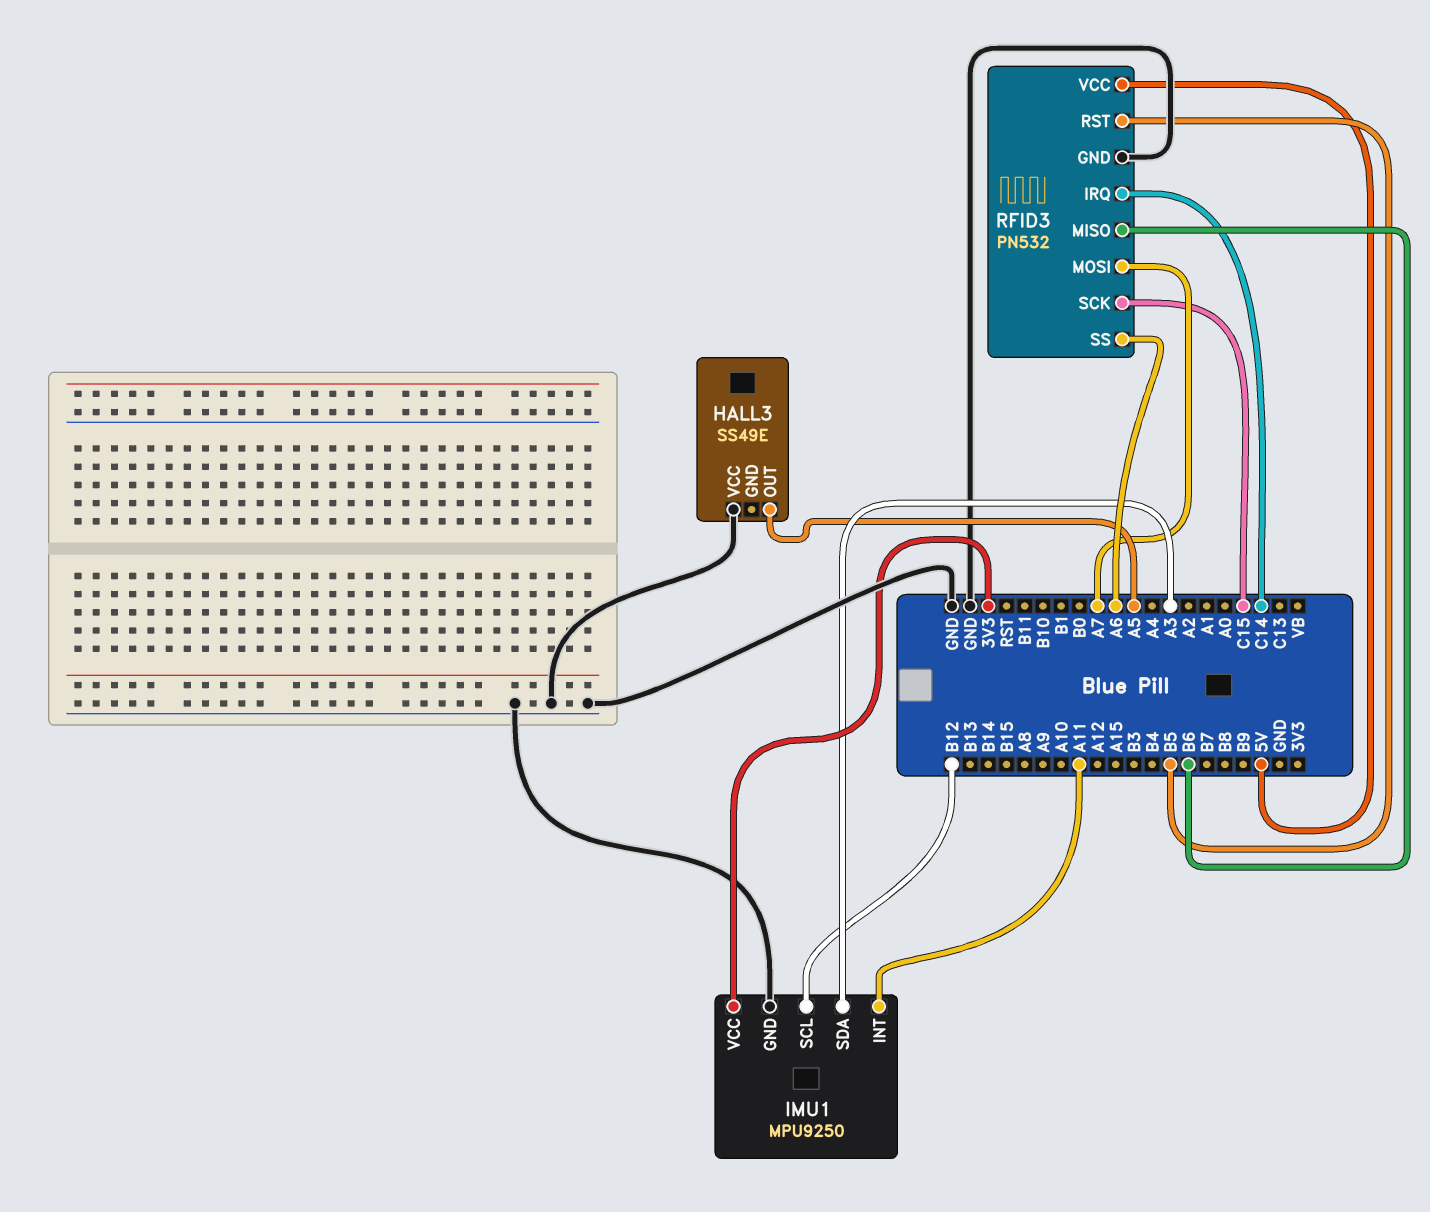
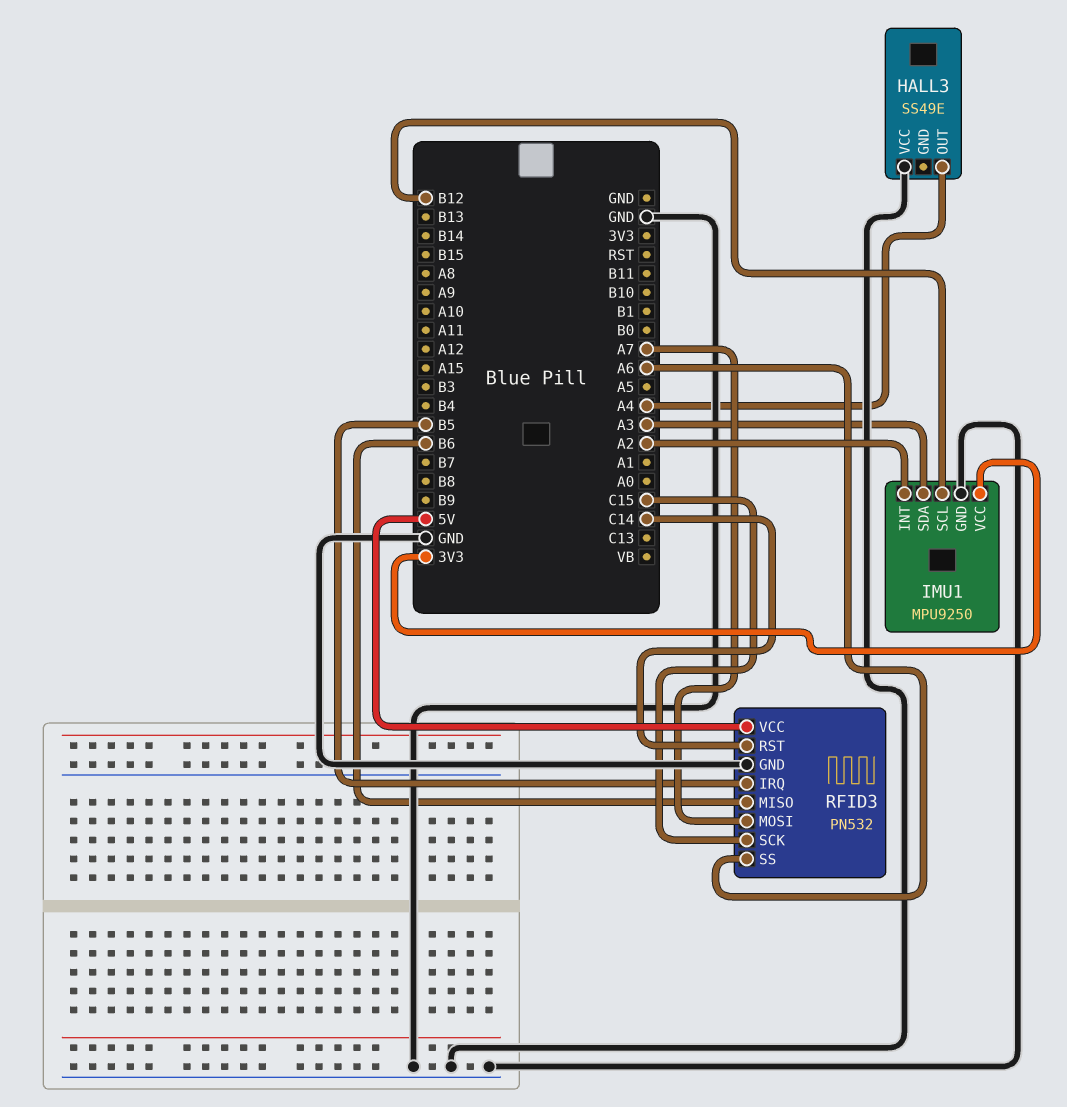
HALL3 pin OUT: A5 -> A4
IMU1 pin INT: A11 -> A2
RFID3 pin IRQ: C14 -> B5
RFID3 pin RST: B5 -> C14

